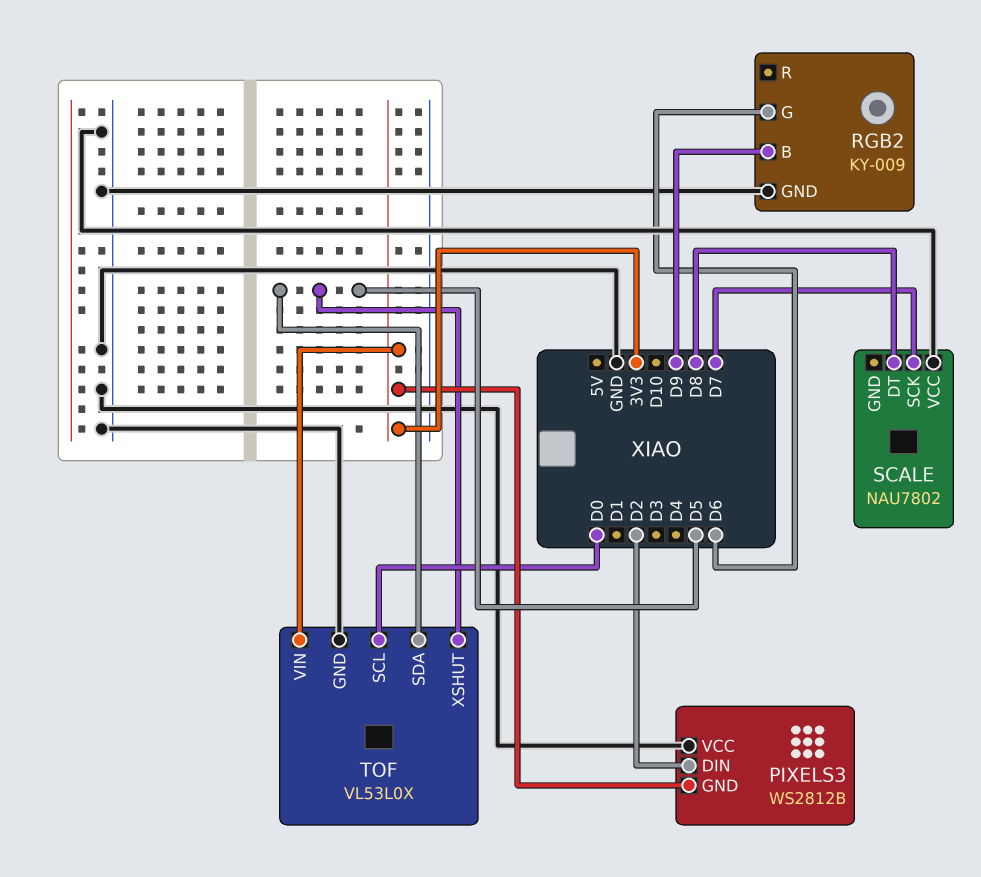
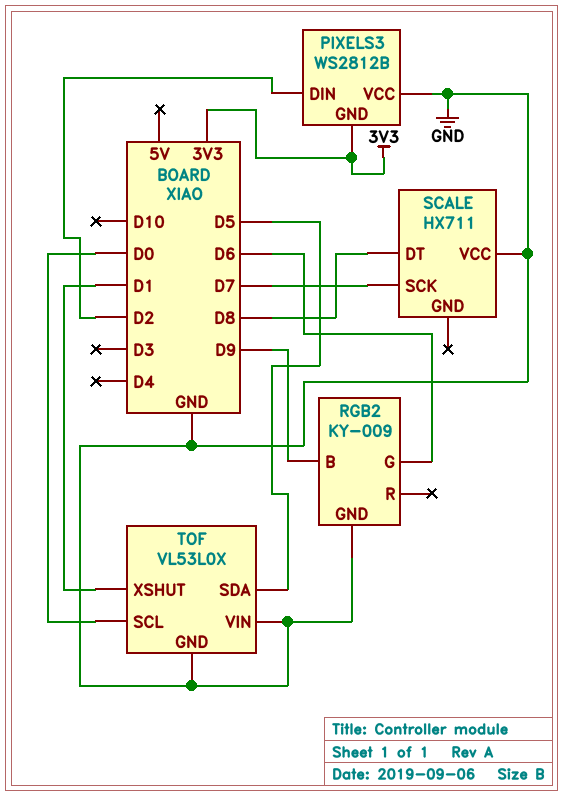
SCALE: NAU7802 -> HX711
TOF pin VIN: 3V3 -> GND
TOF pin XSHUT: D5 -> D1

